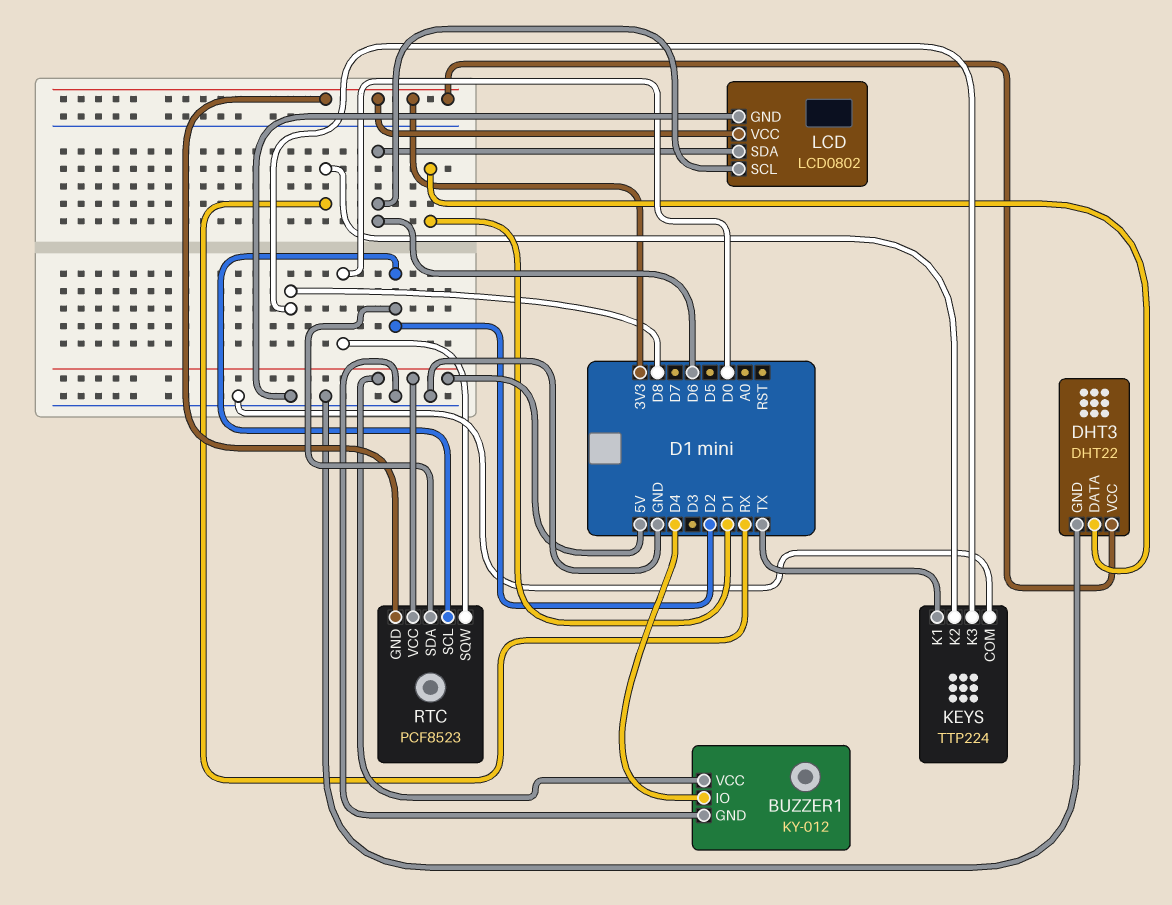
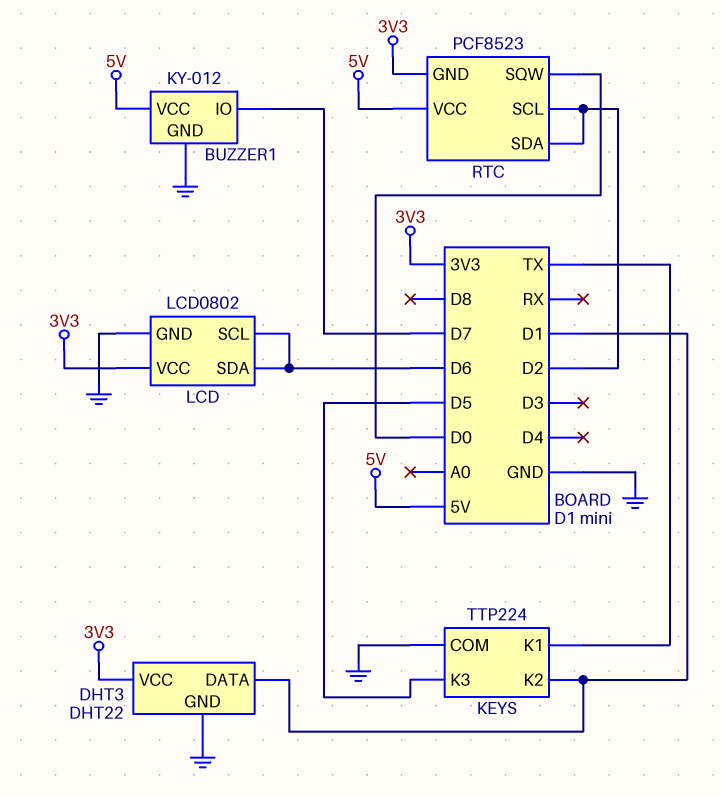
BUZZER1 pin IO: D4 -> D7
KEYS pin K2: RX -> D1
KEYS pin K3: D8 -> D5

